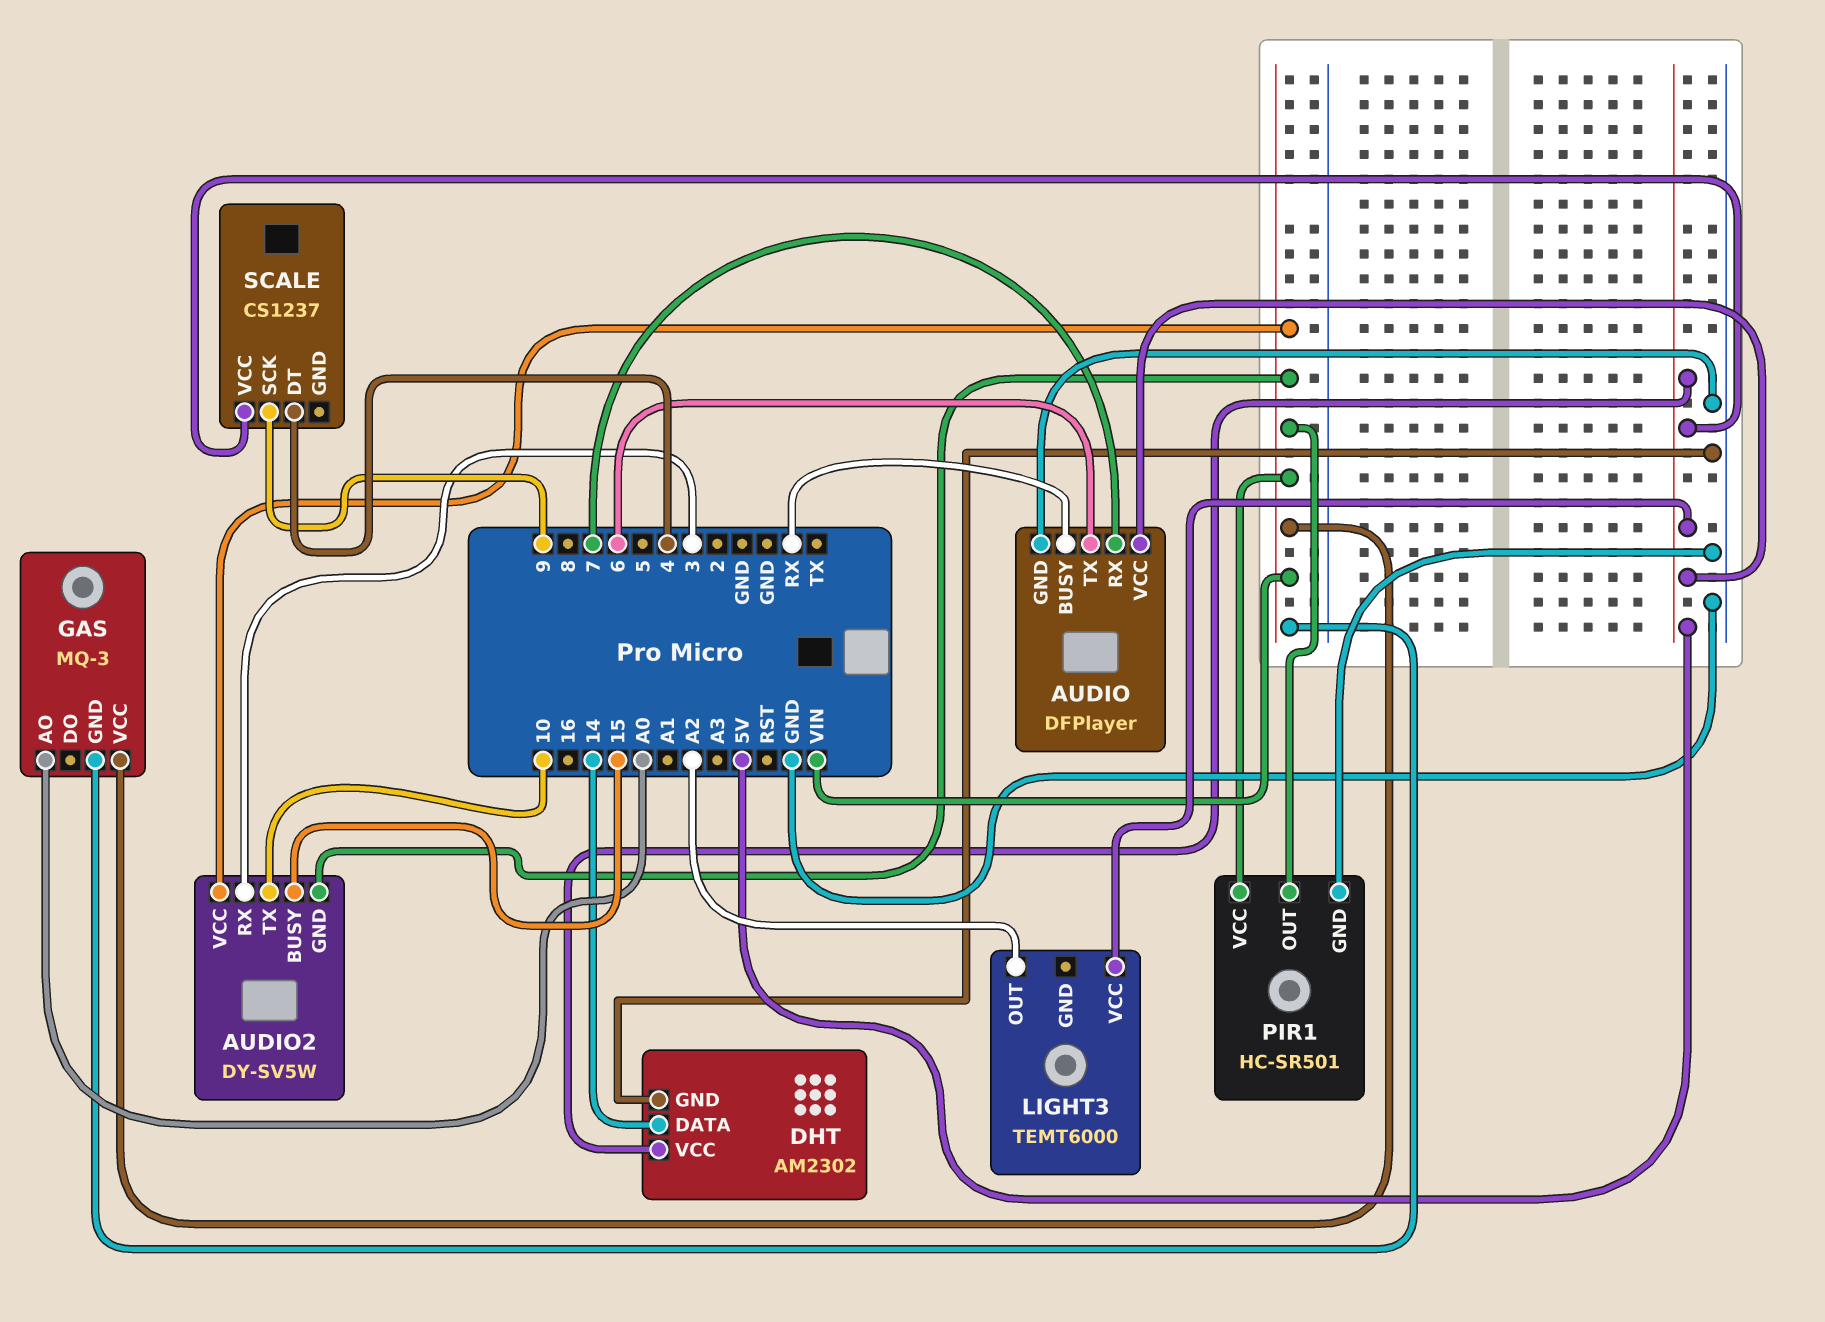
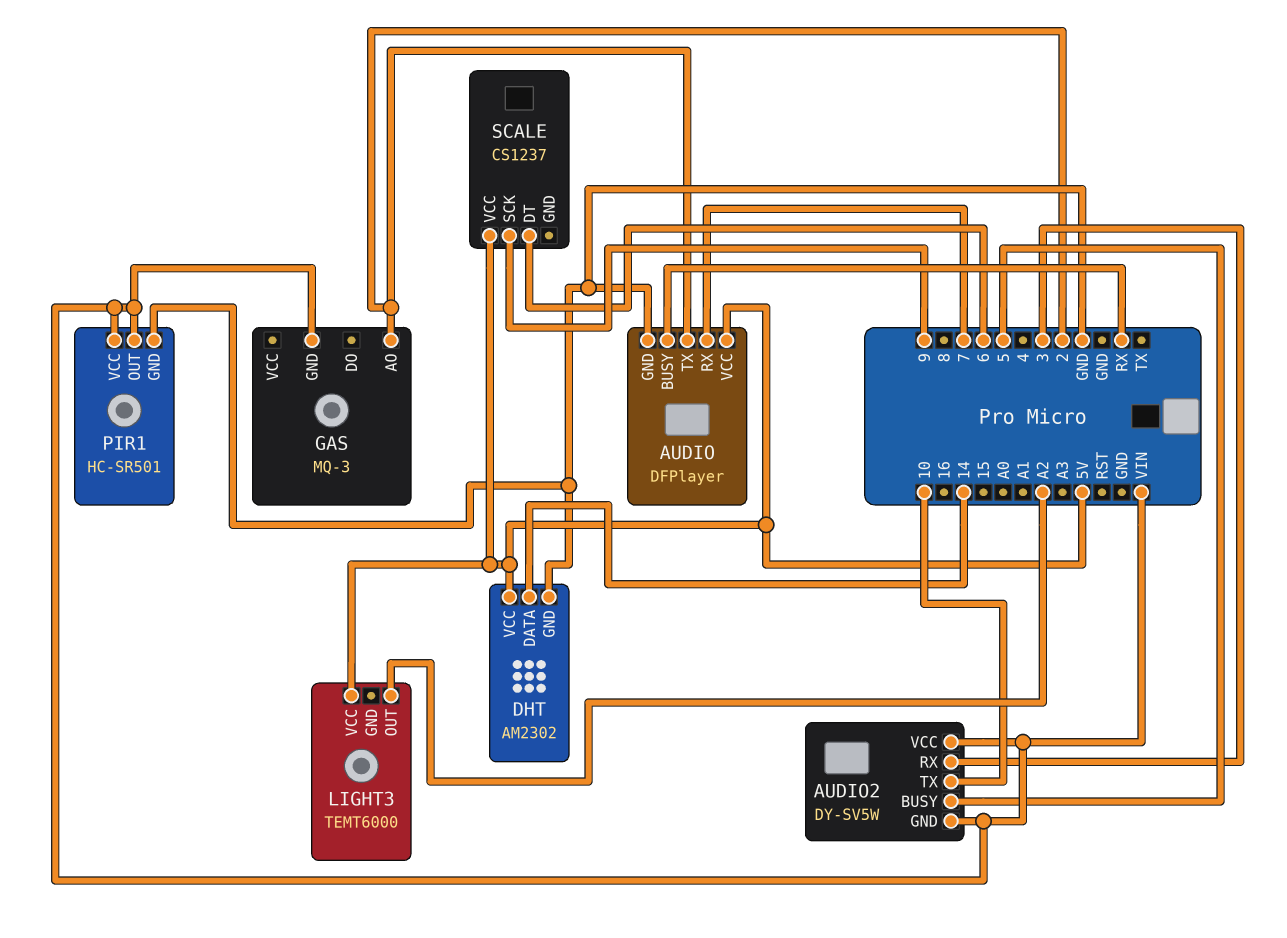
AUDIO pin TX: 6 -> 2
AUDIO2 pin BUSY: 15 -> 5
GAS pin AO: A0 -> 2
GAS pin VCC: VIN -> none
SCALE pin DT: 4 -> 6

